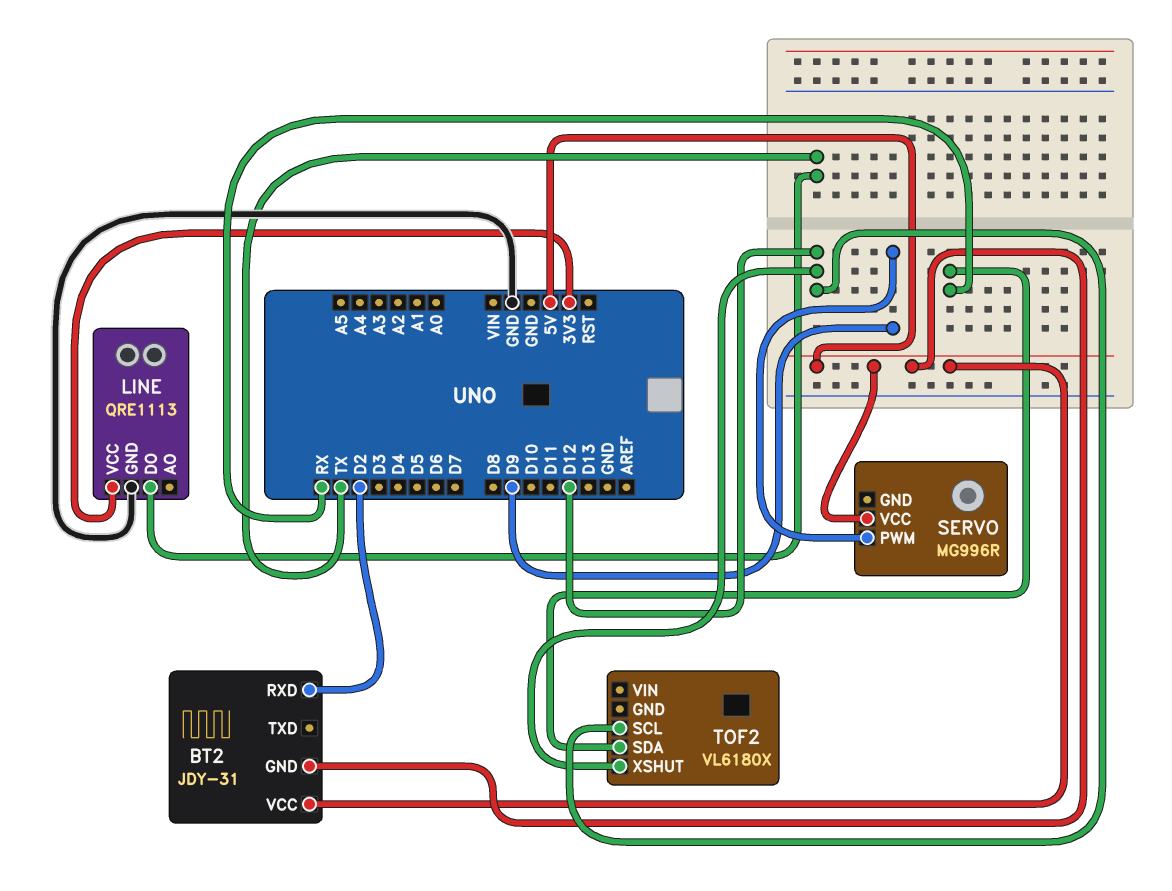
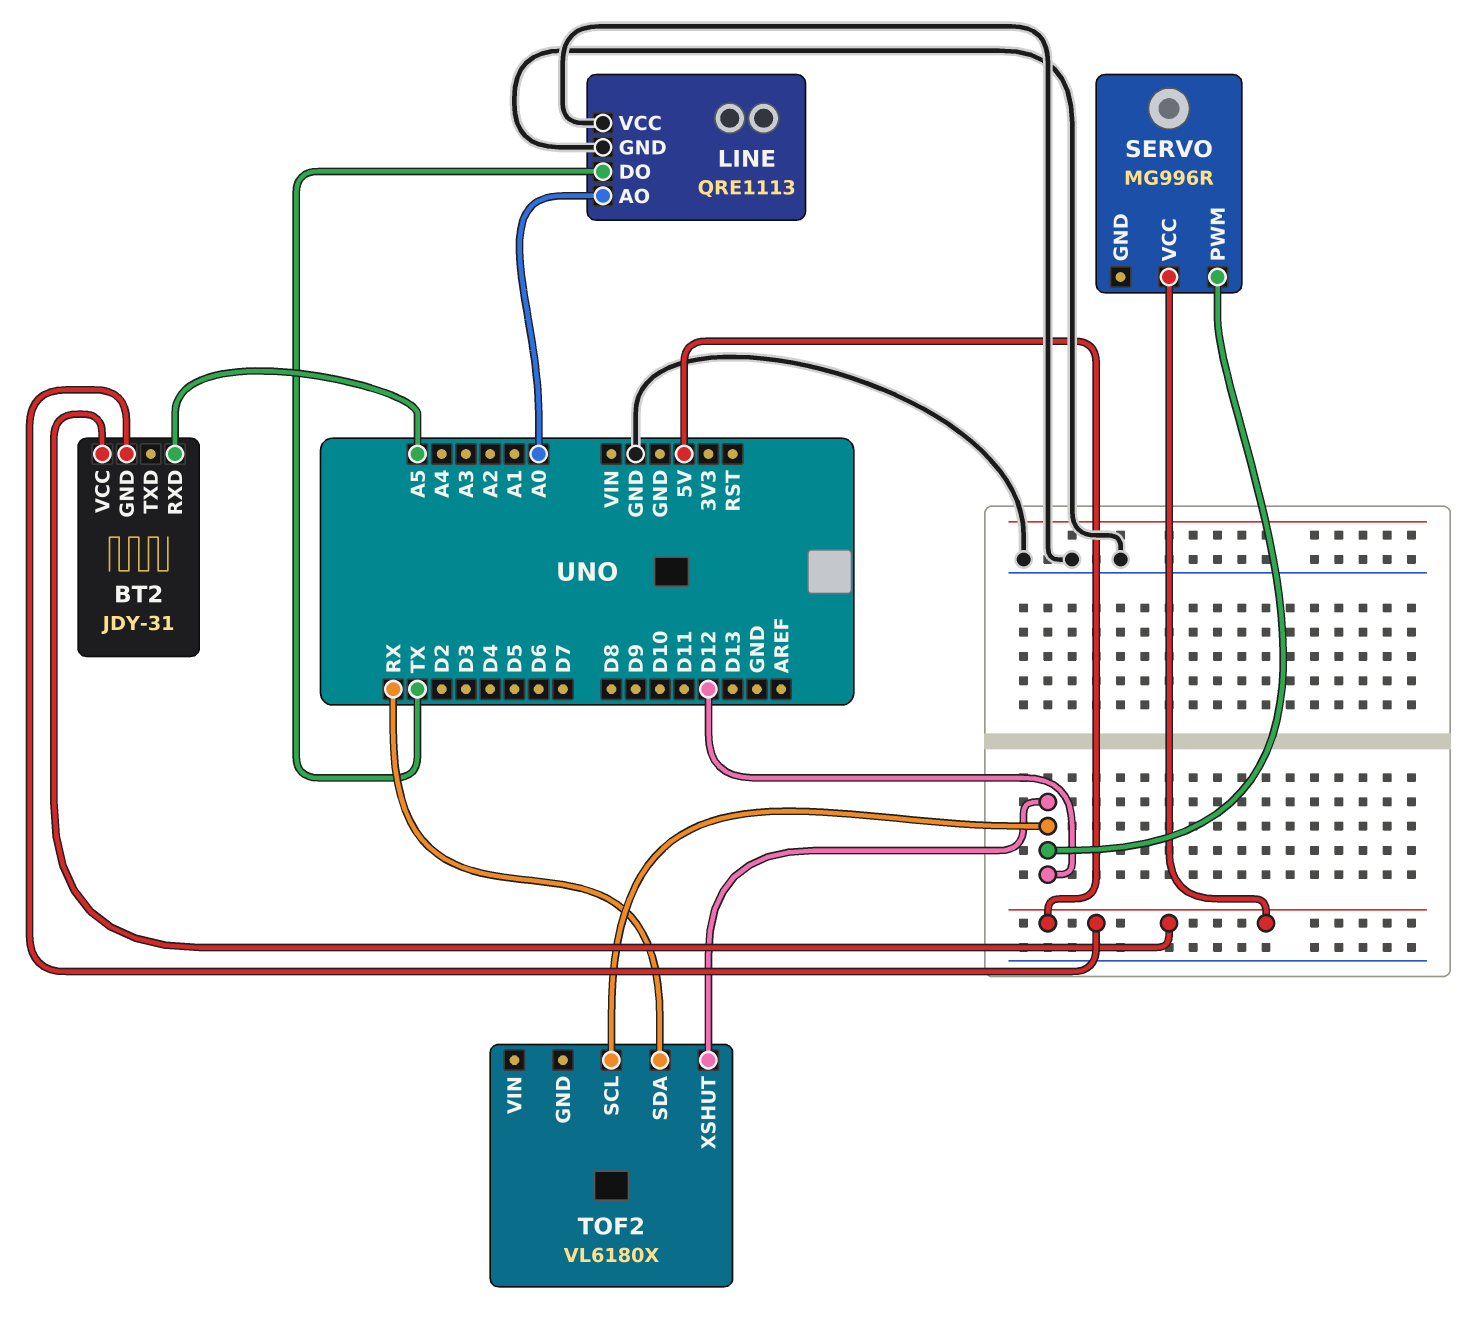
BT2 pin RXD: D2 -> A5
LINE pin AO: none -> A0
LINE pin VCC: 3V3 -> GND
SERVO pin PWM: D9 -> D12

